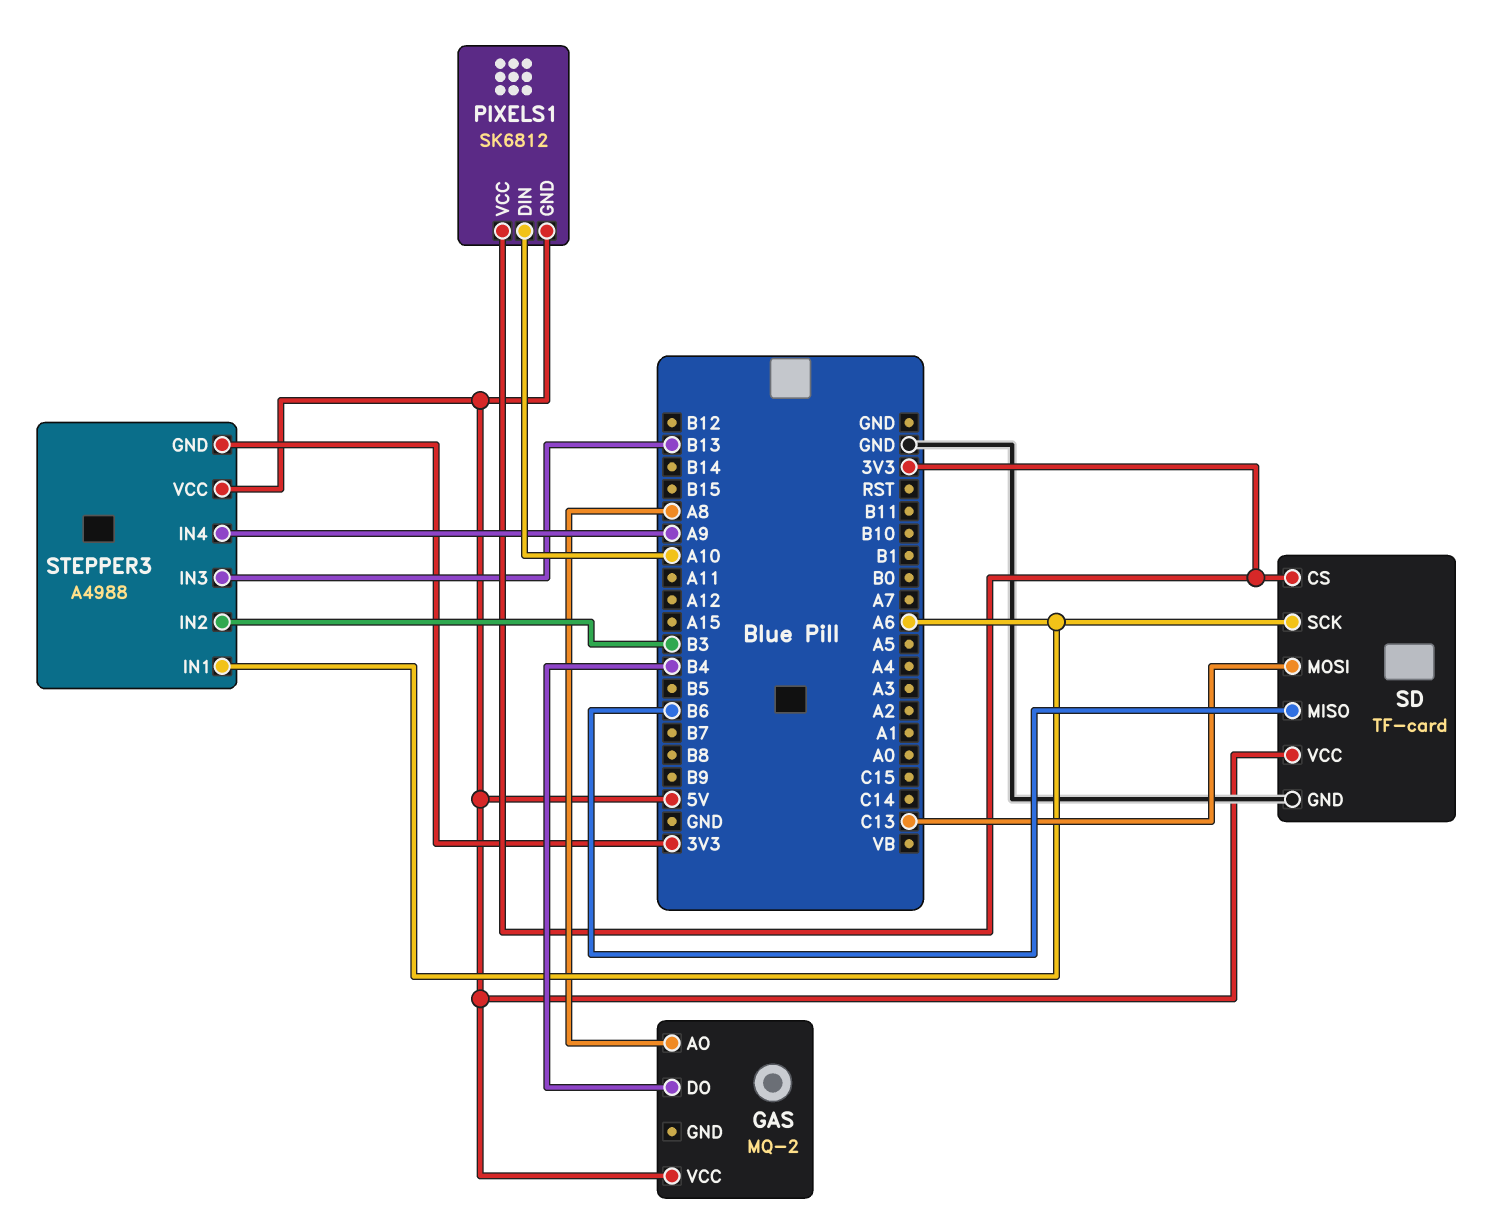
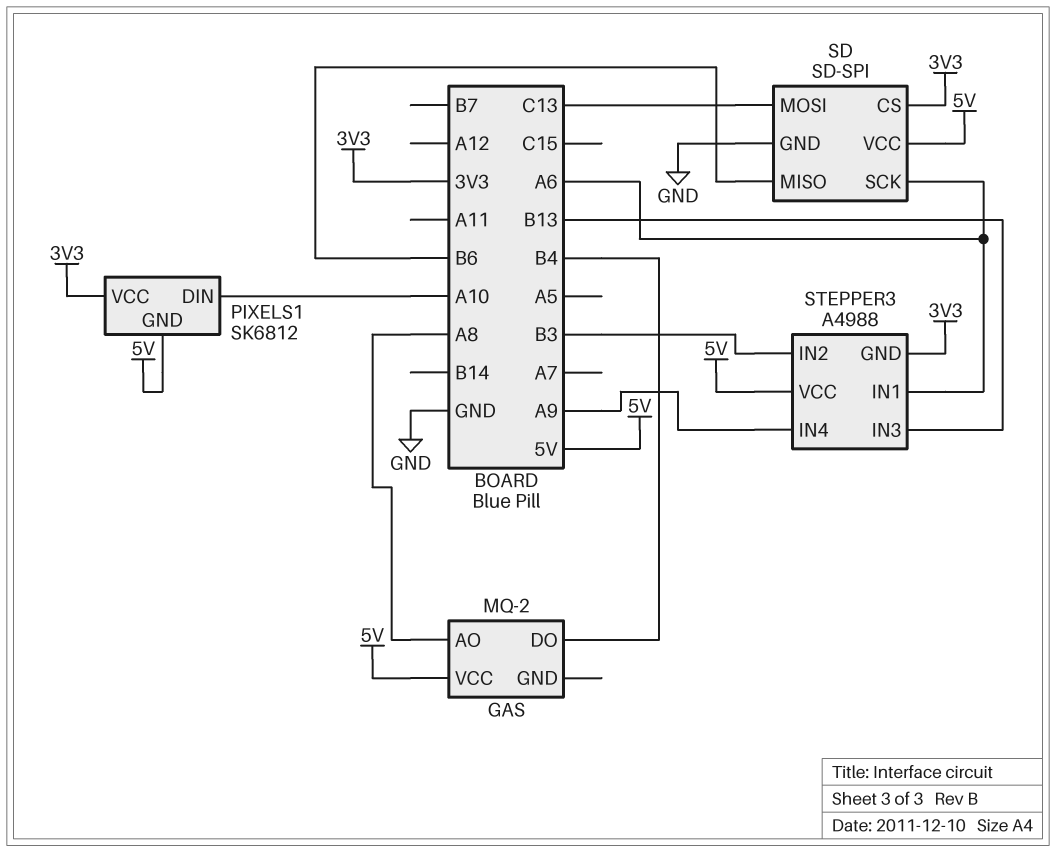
SD: TF-card -> SD-SPI

